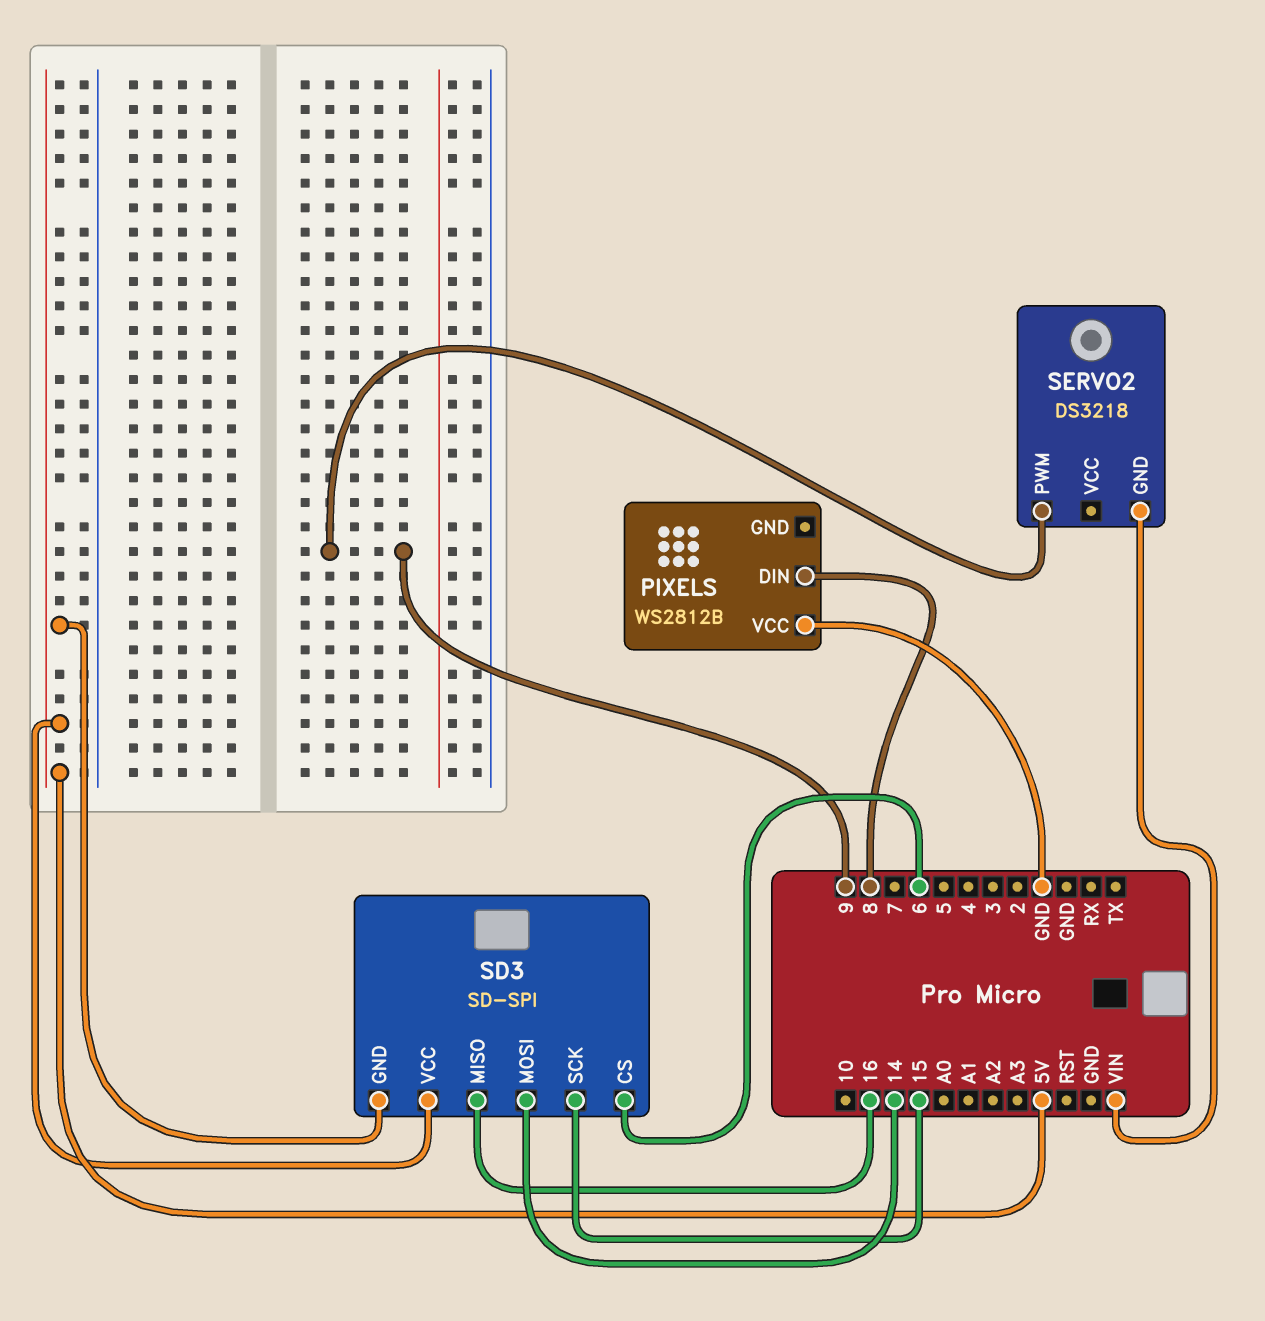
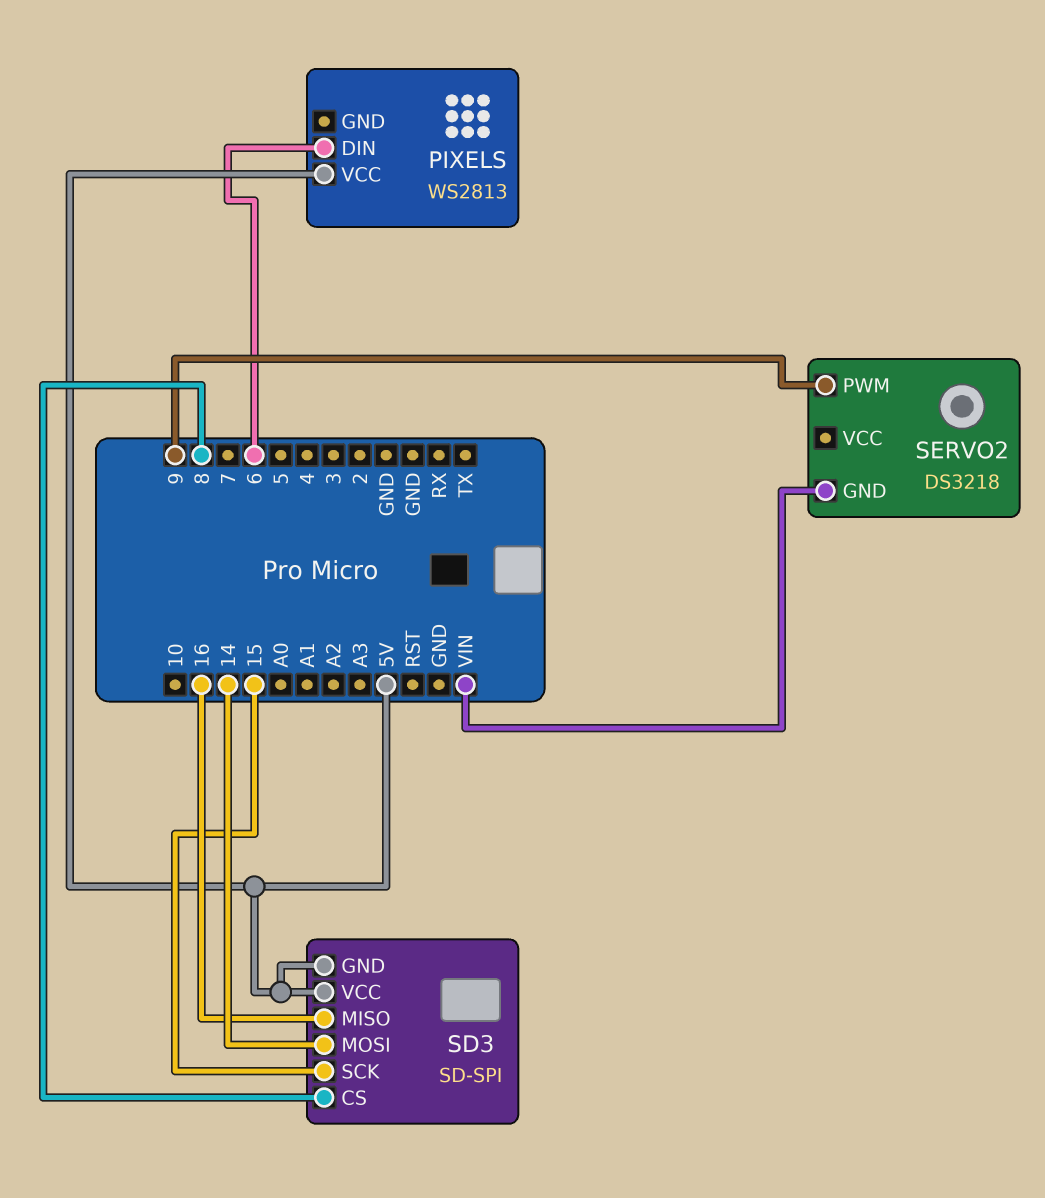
PIXELS: WS2812B -> WS2813
PIXELS pin DIN: 8 -> 6
PIXELS pin VCC: GND -> 5V
SD3 pin CS: 6 -> 8

